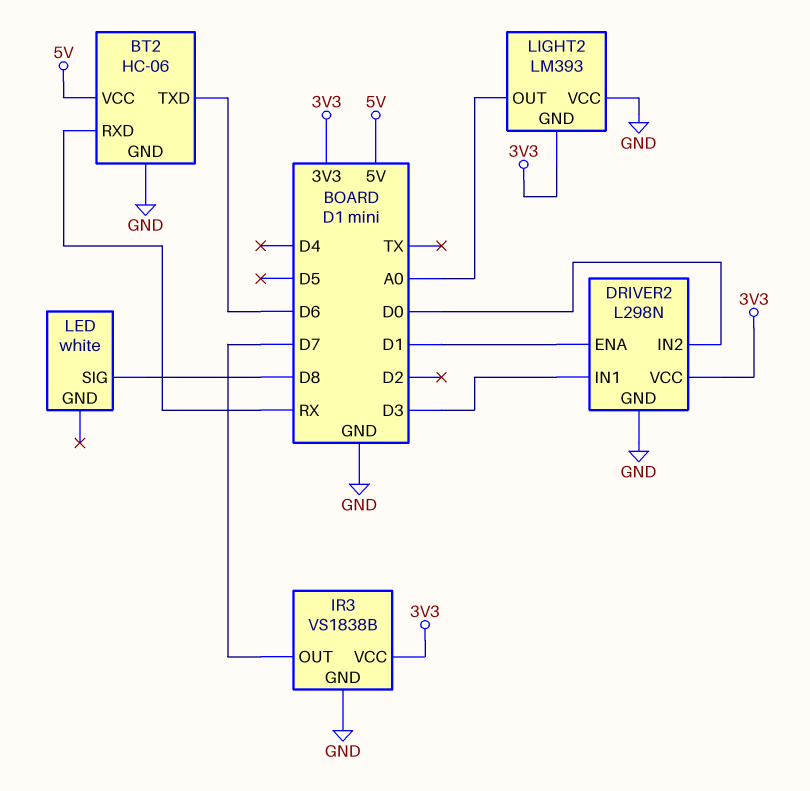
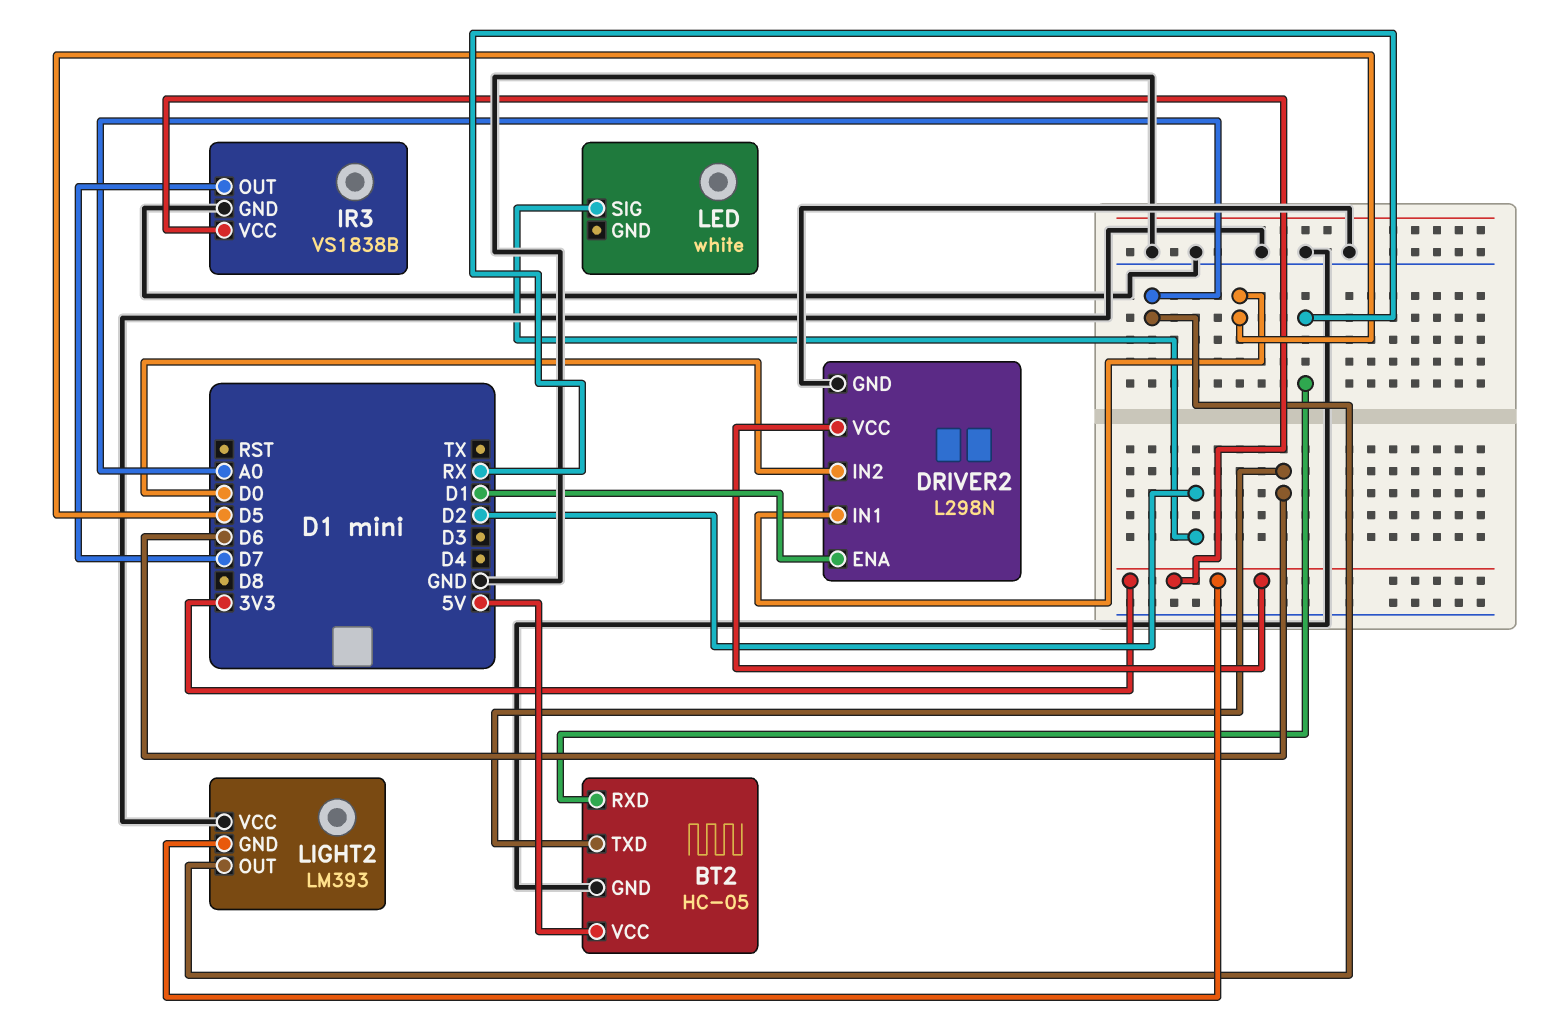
BT2: HC-06 -> HC-05
DRIVER2 pin IN1: D3 -> D5
LED pin SIG: D8 -> D2

